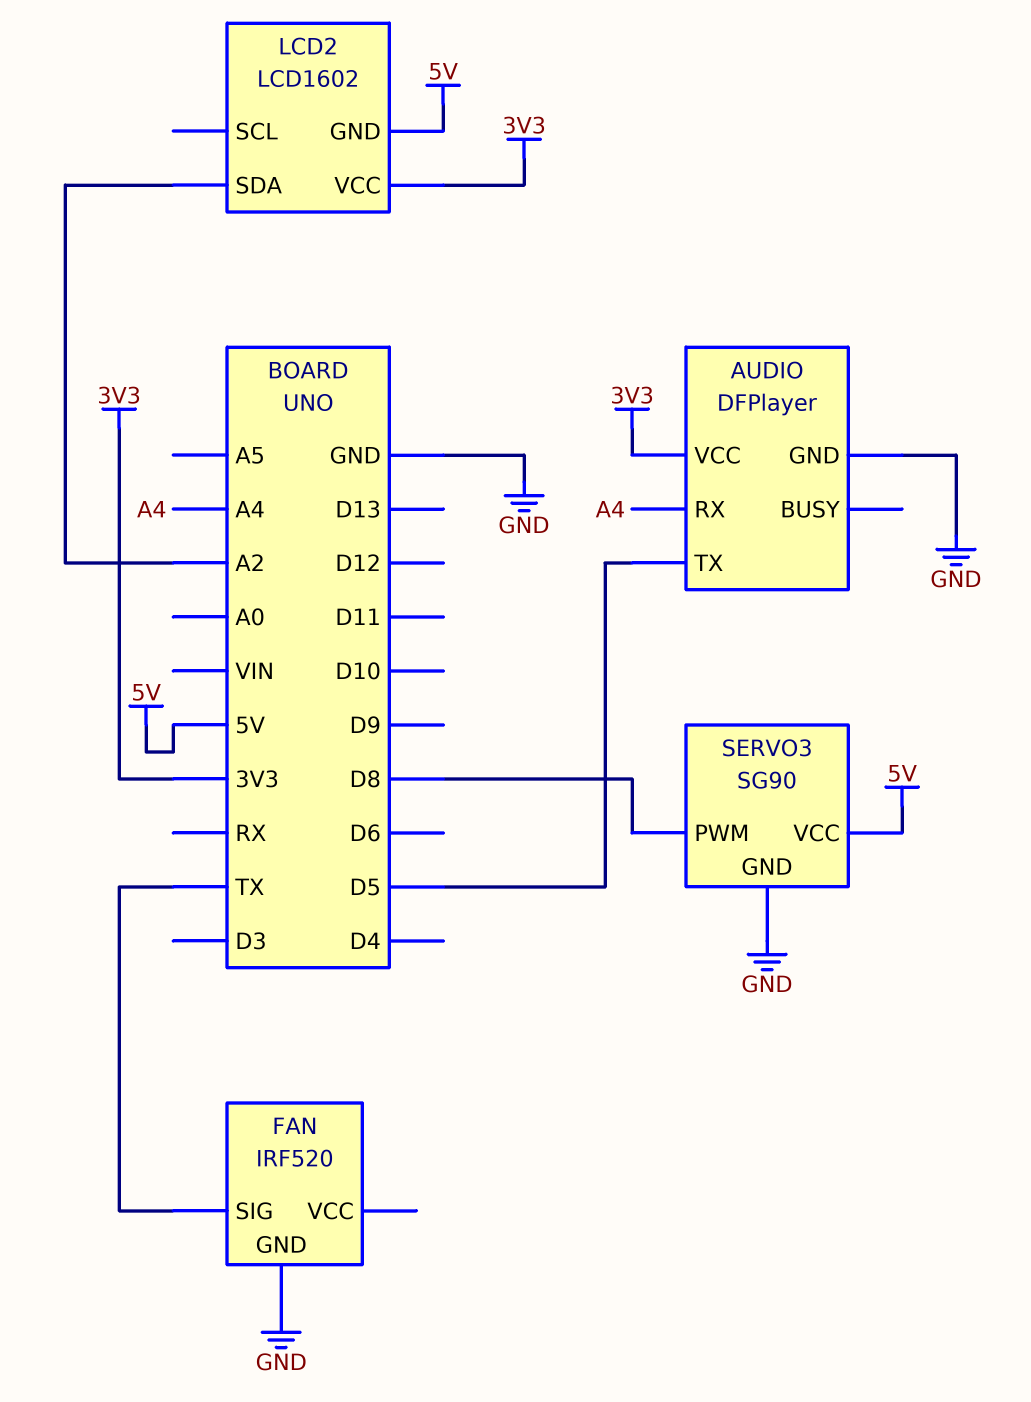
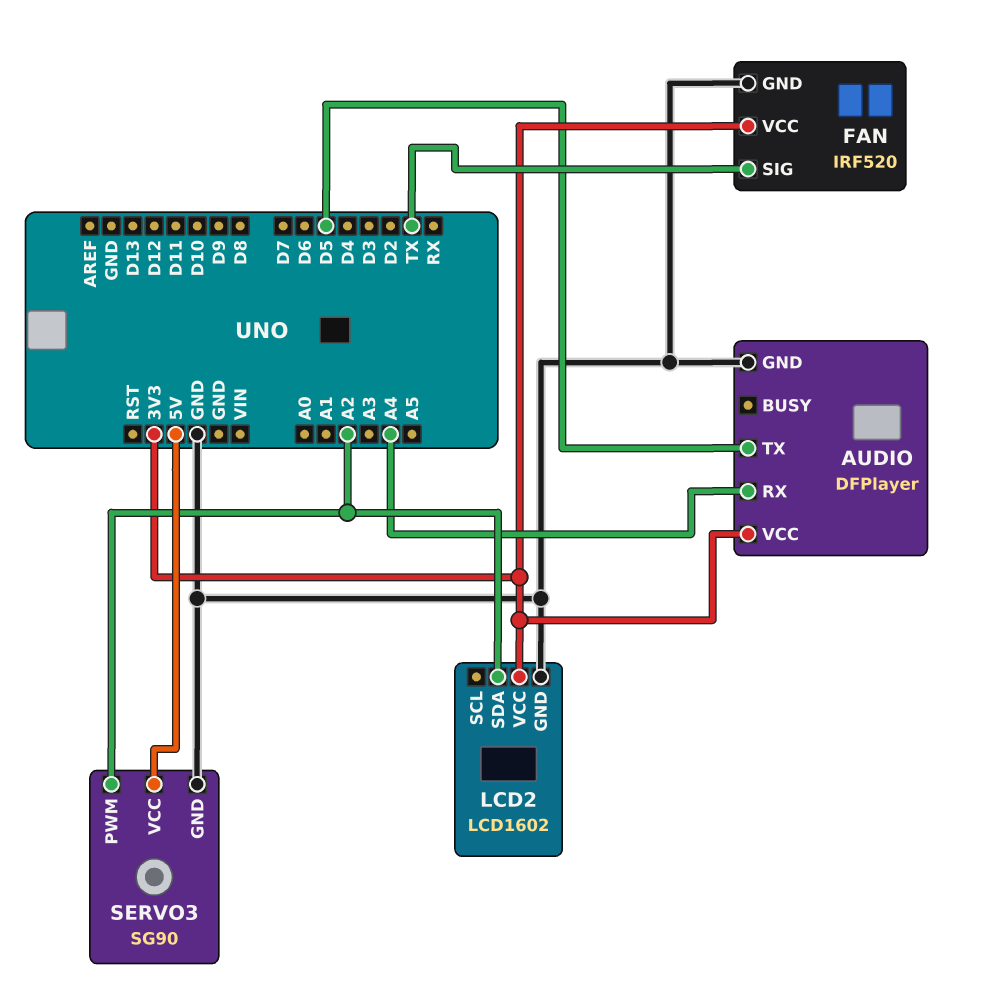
FAN pin VCC: none -> 3V3
LCD2 pin GND: 5V -> GND
SERVO3 pin PWM: D8 -> A2

